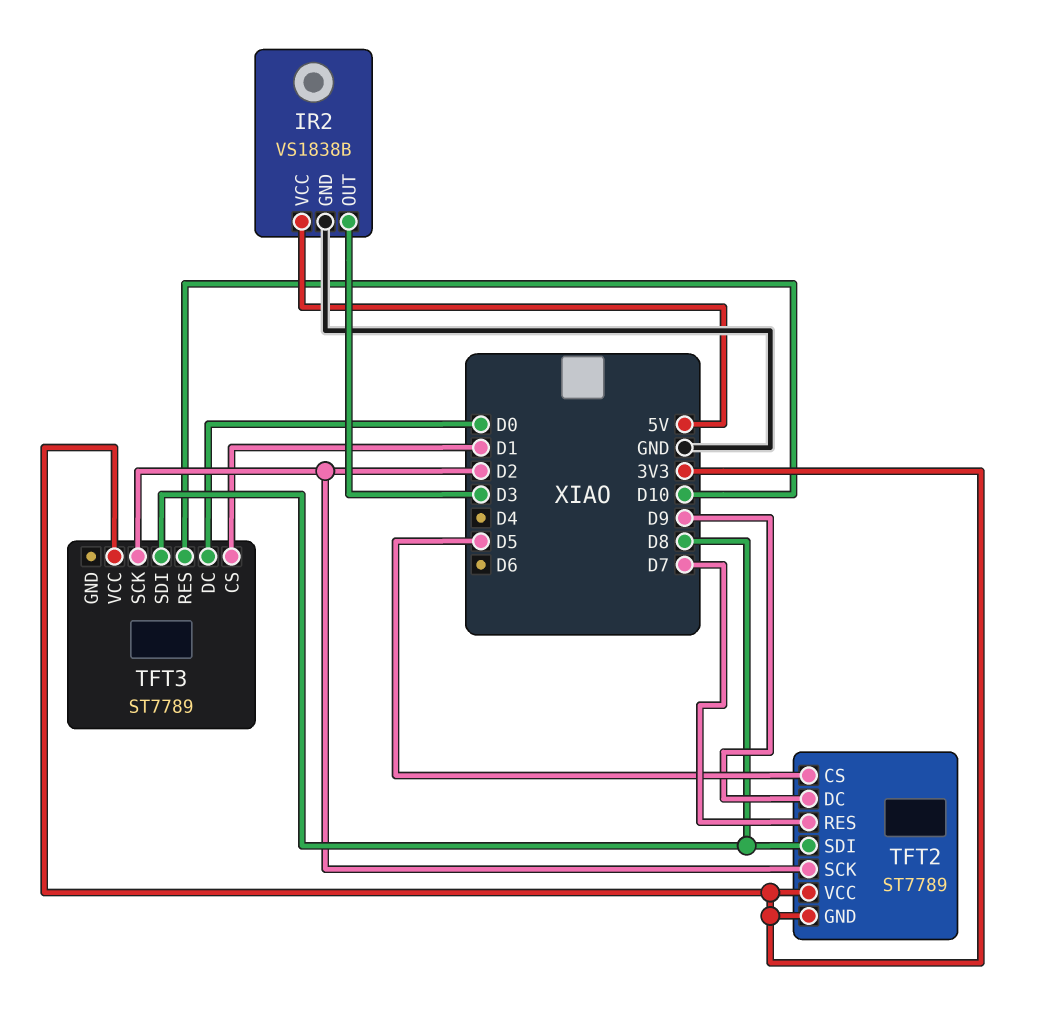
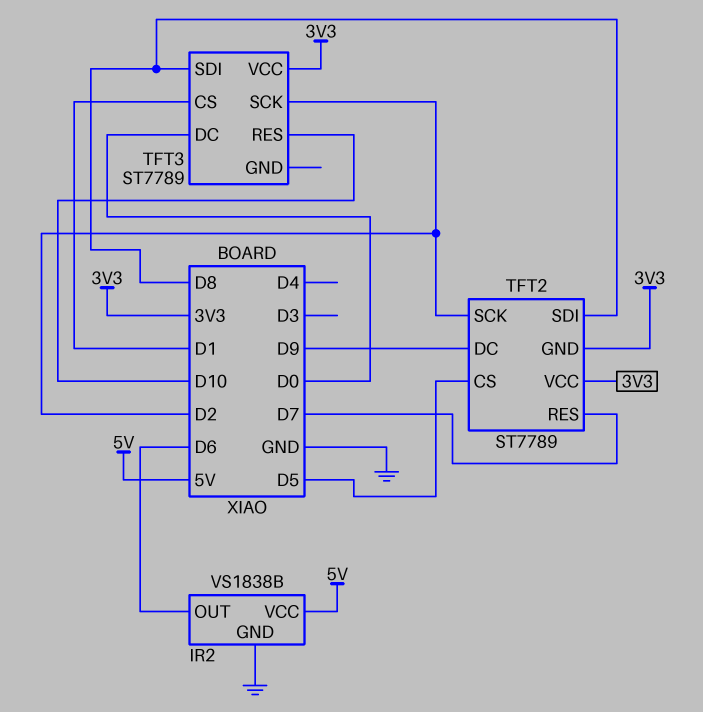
IR2 pin OUT: D3 -> D6

